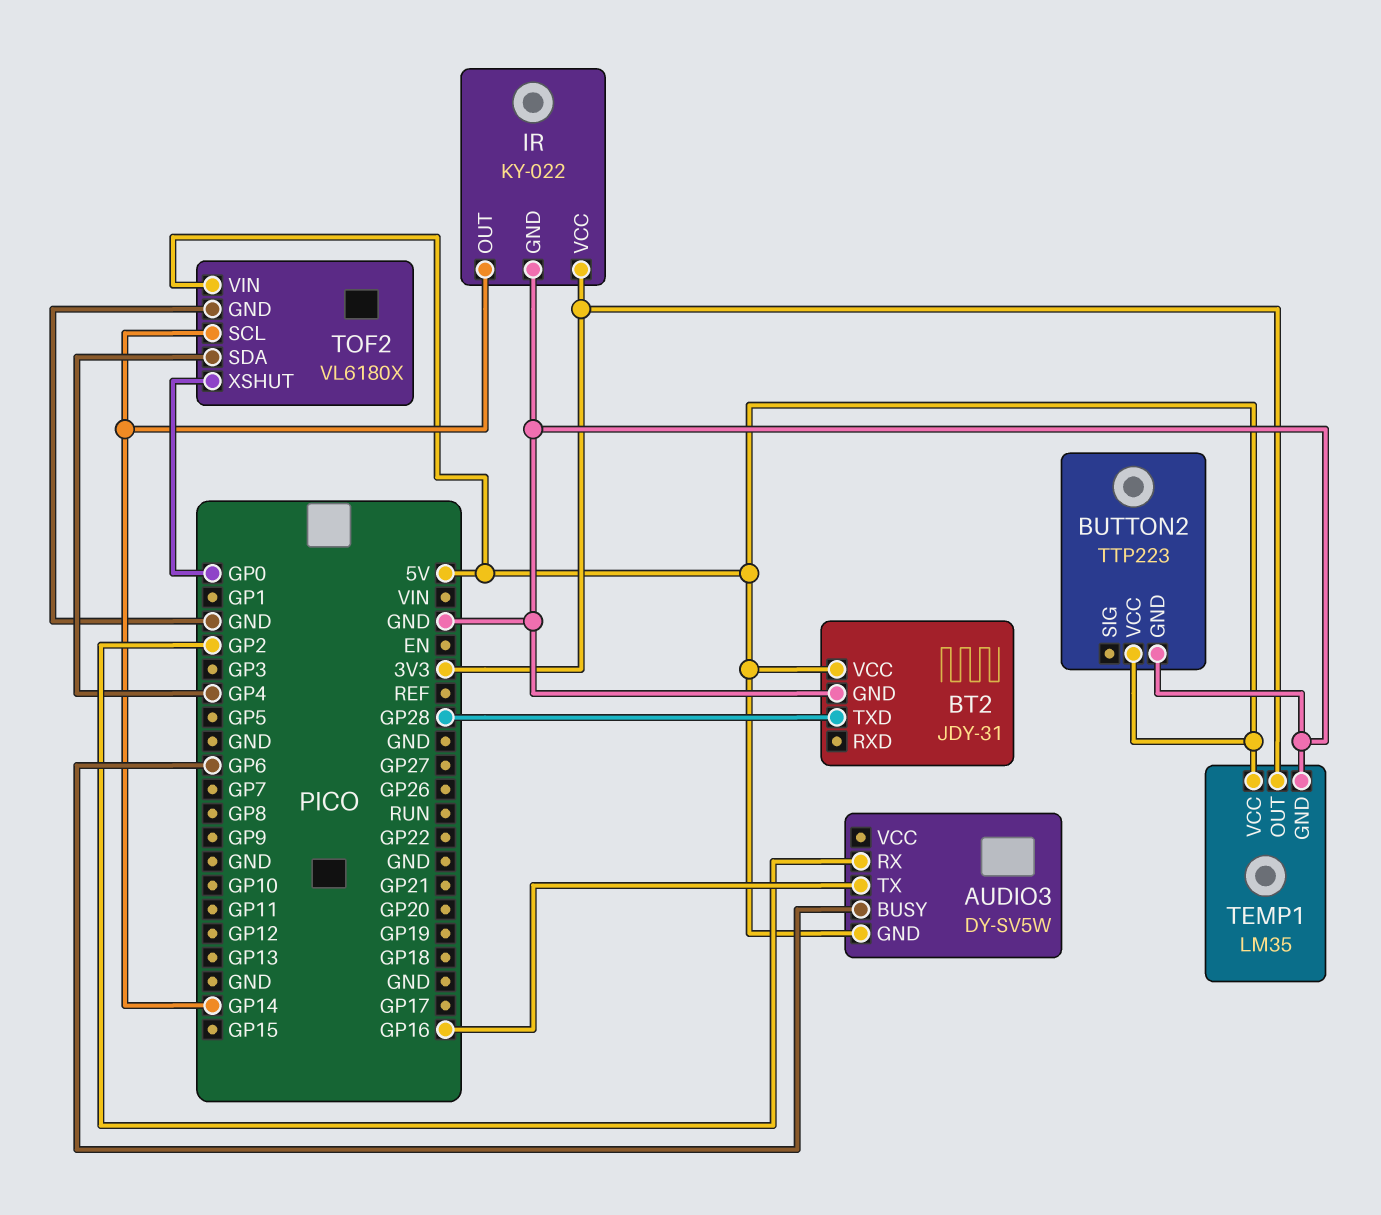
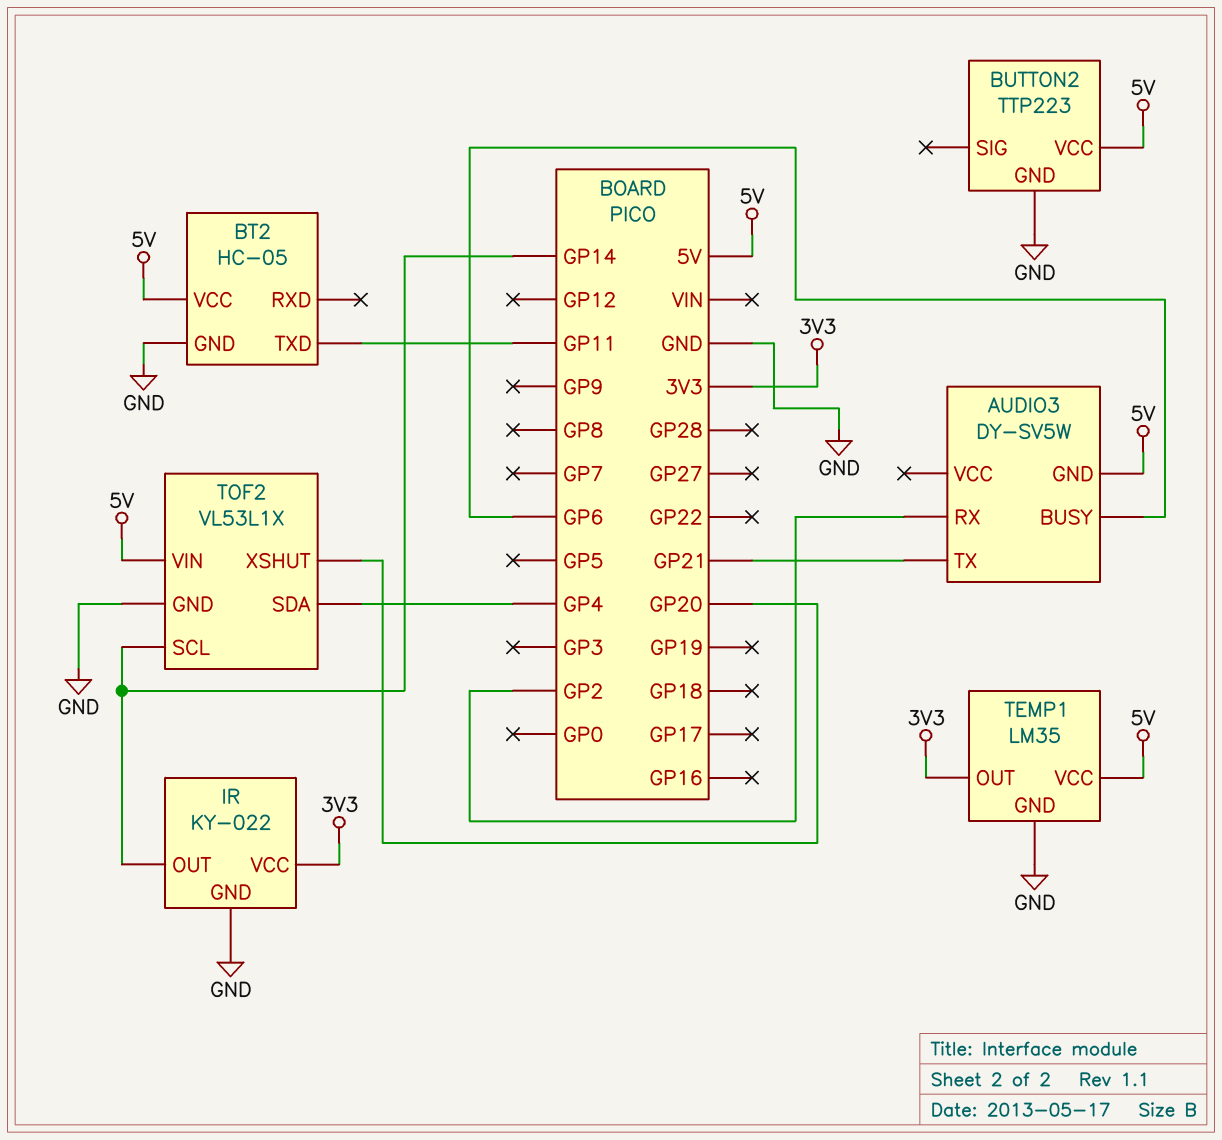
AUDIO3 pin TX: GP16 -> GP21
BT2: JDY-31 -> HC-05
BT2 pin TXD: GP28 -> GP11
TOF2: VL6180X -> VL53L1X
TOF2 pin XSHUT: GP0 -> GP20

